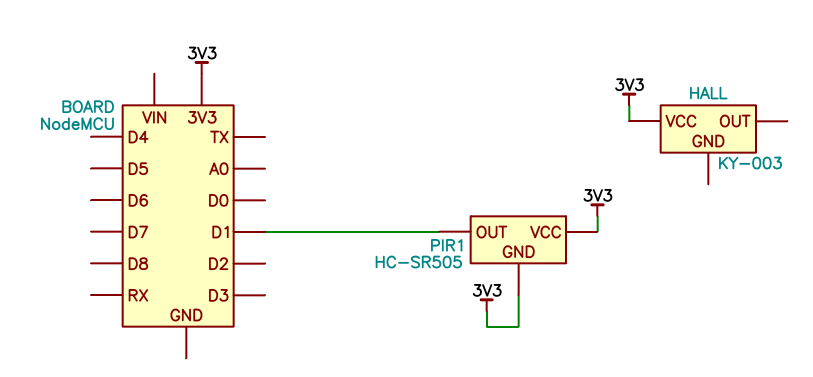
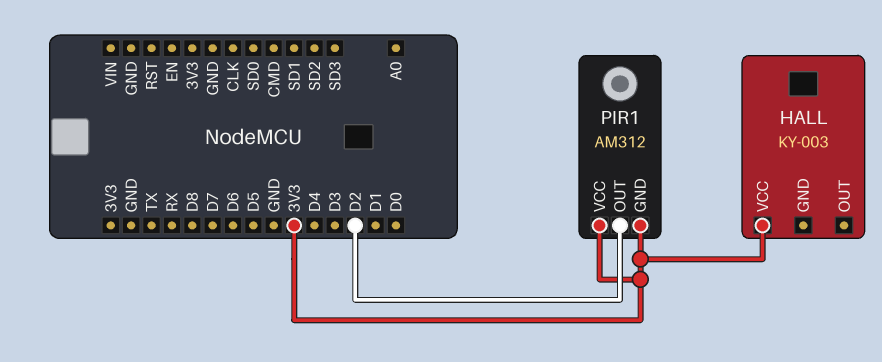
PIR1: HC-SR505 -> AM312
PIR1 pin OUT: D1 -> D2

